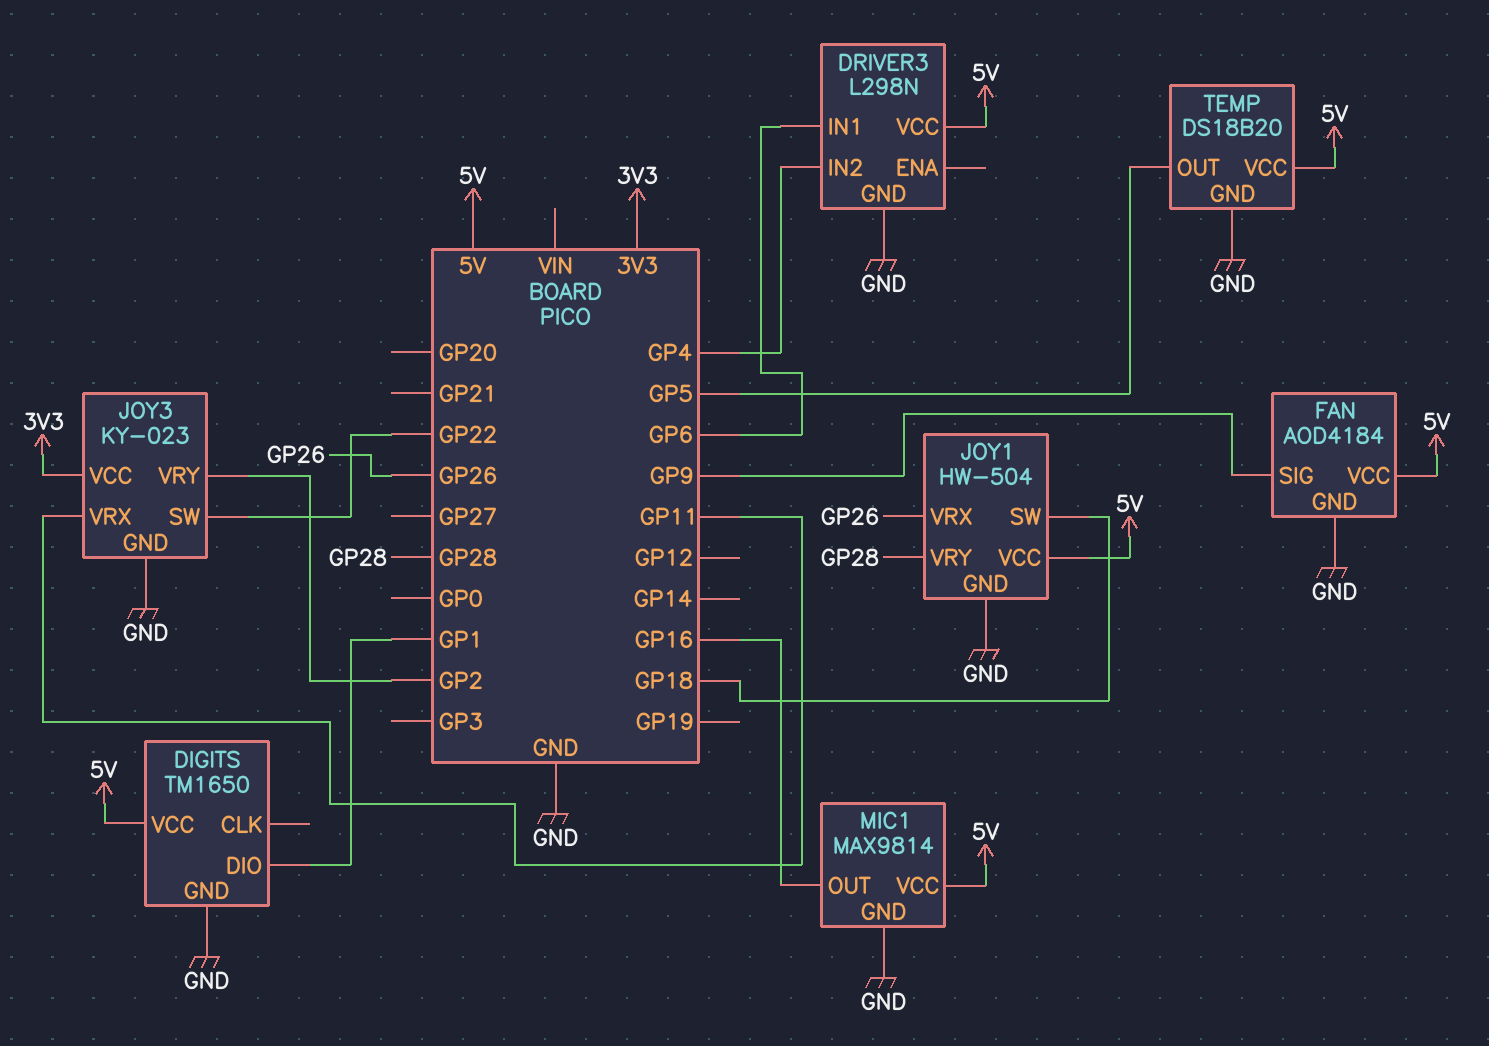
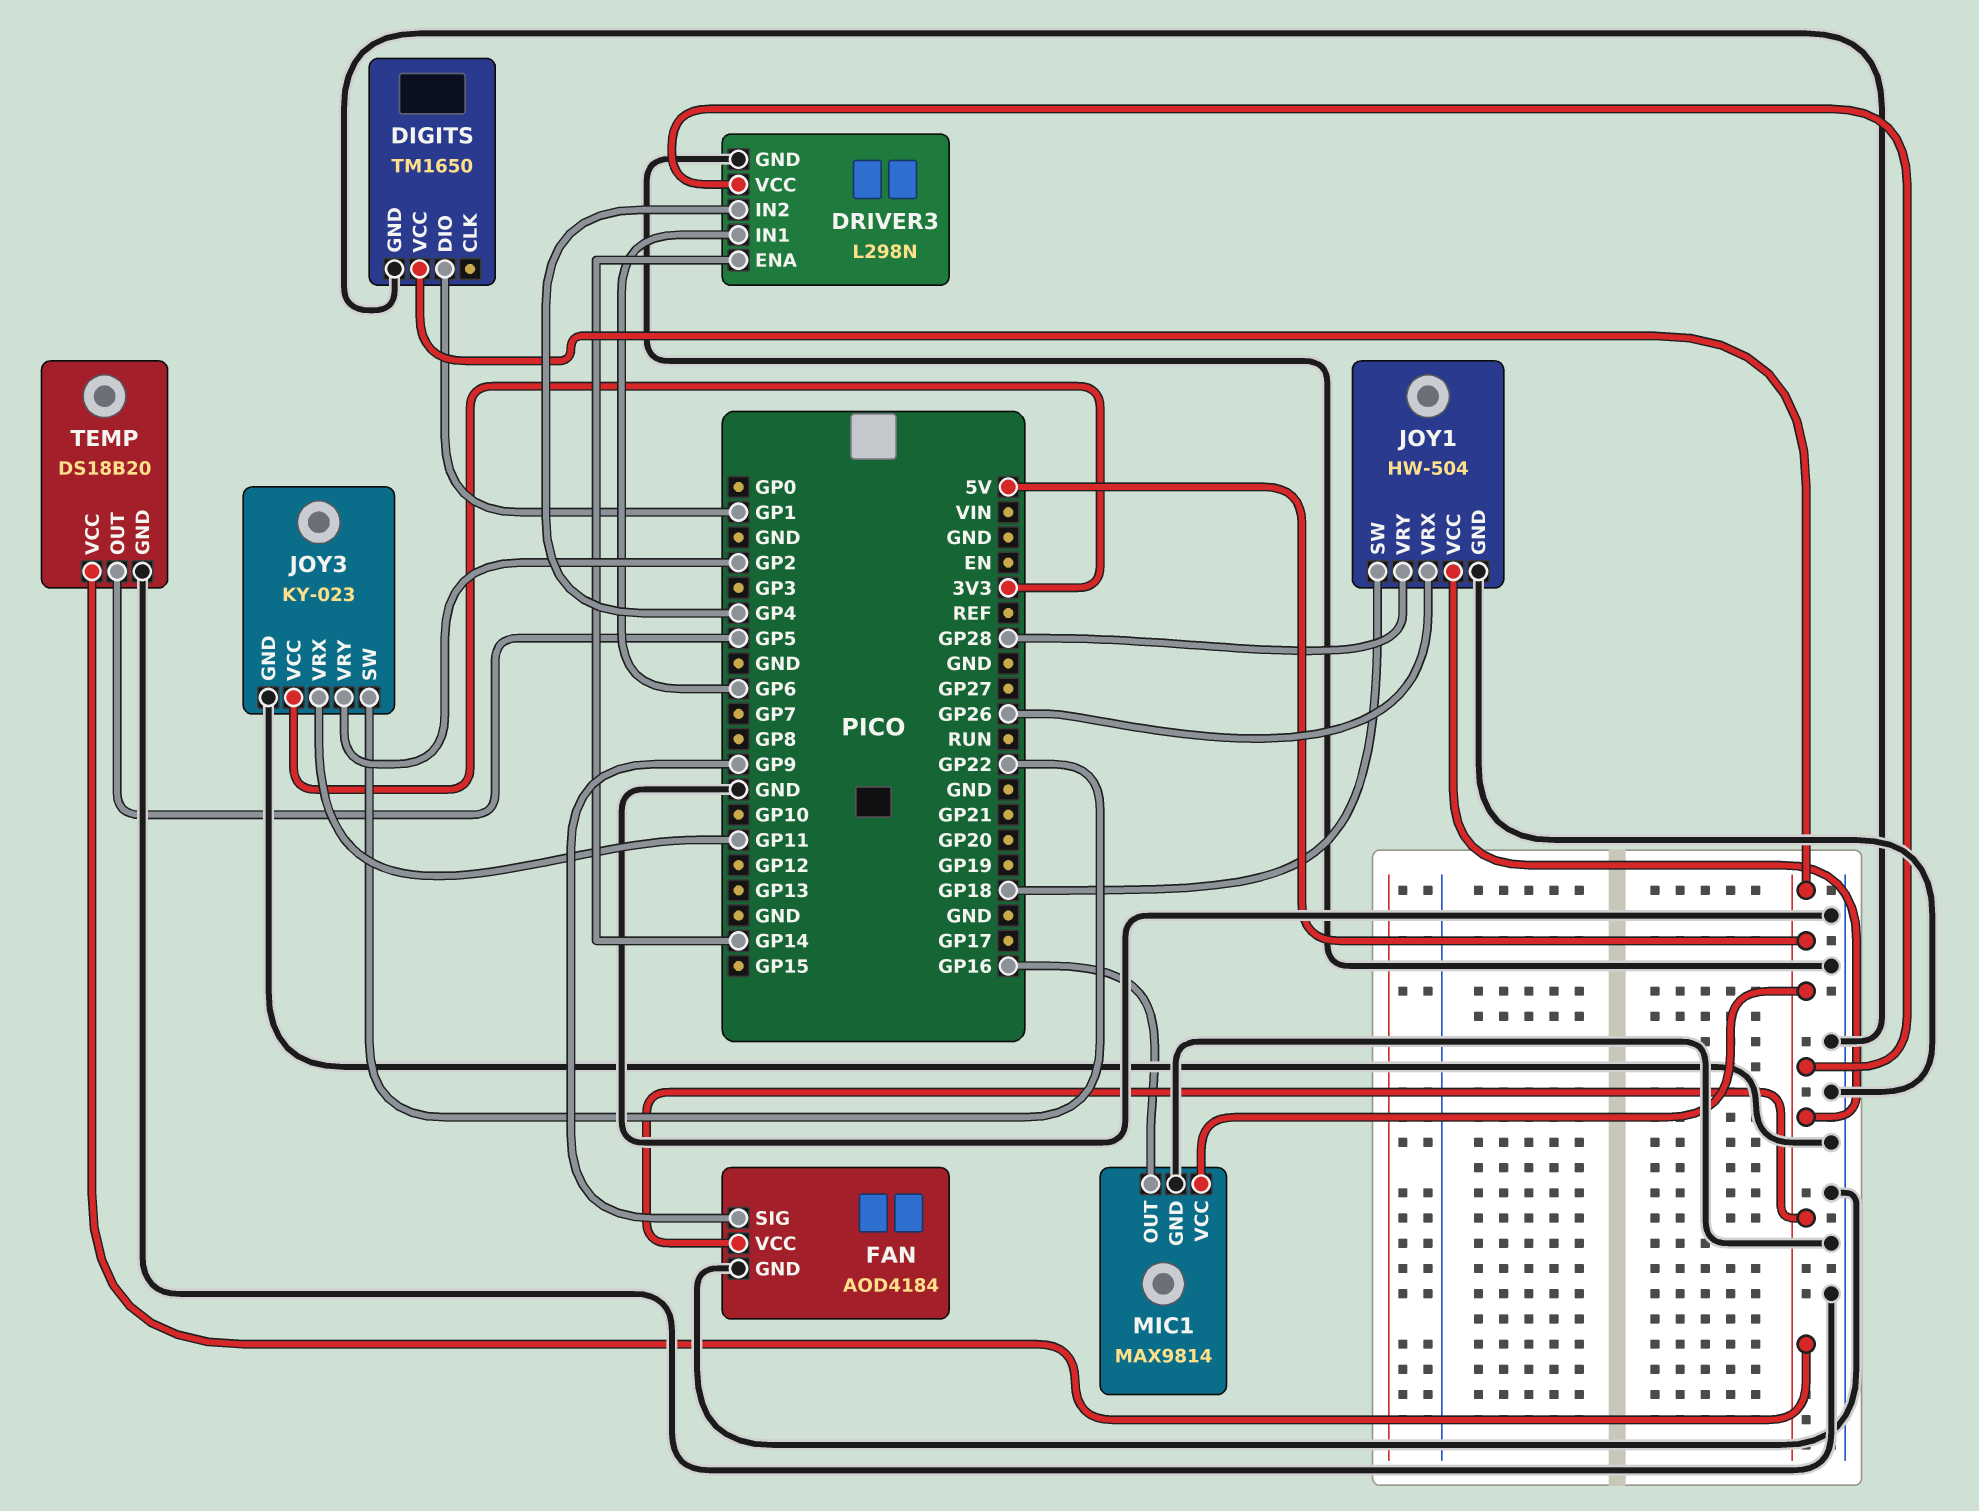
DRIVER3 pin ENA: none -> GP14

